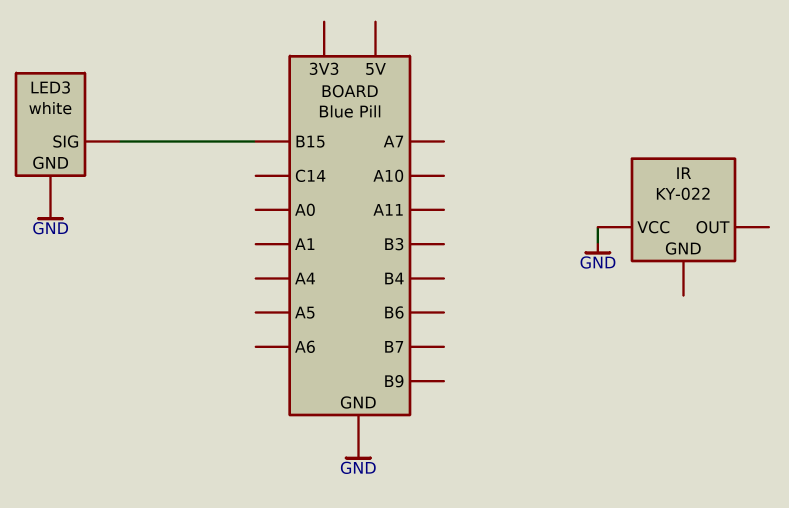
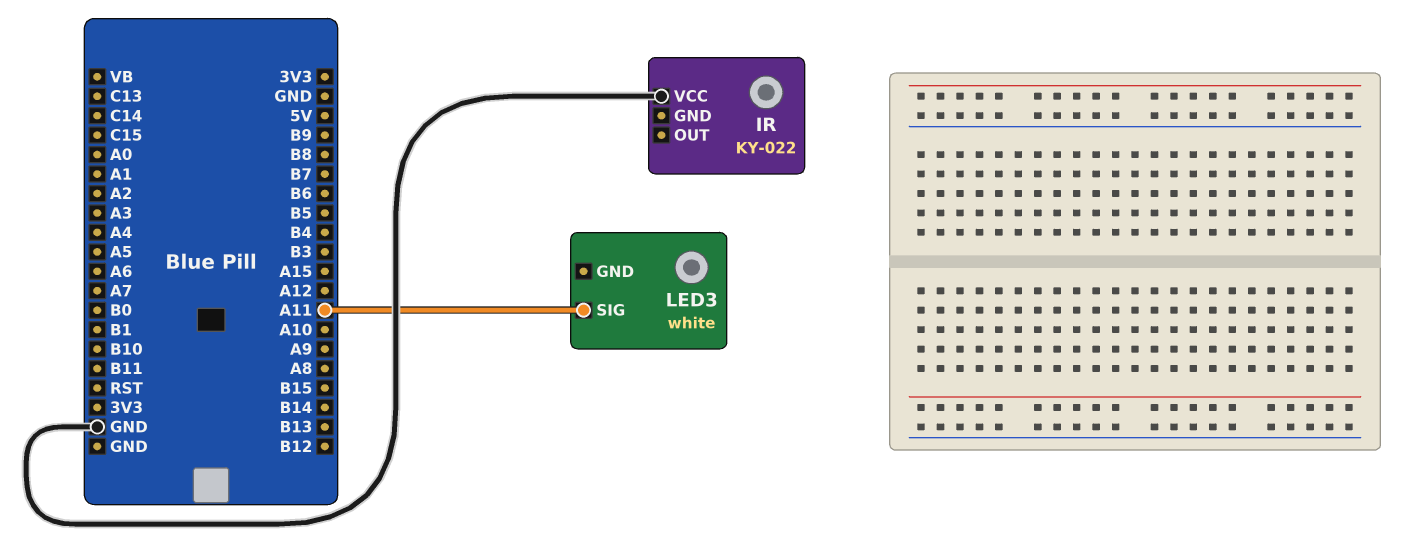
LED3 pin GND: GND -> none
LED3 pin SIG: B15 -> A11

